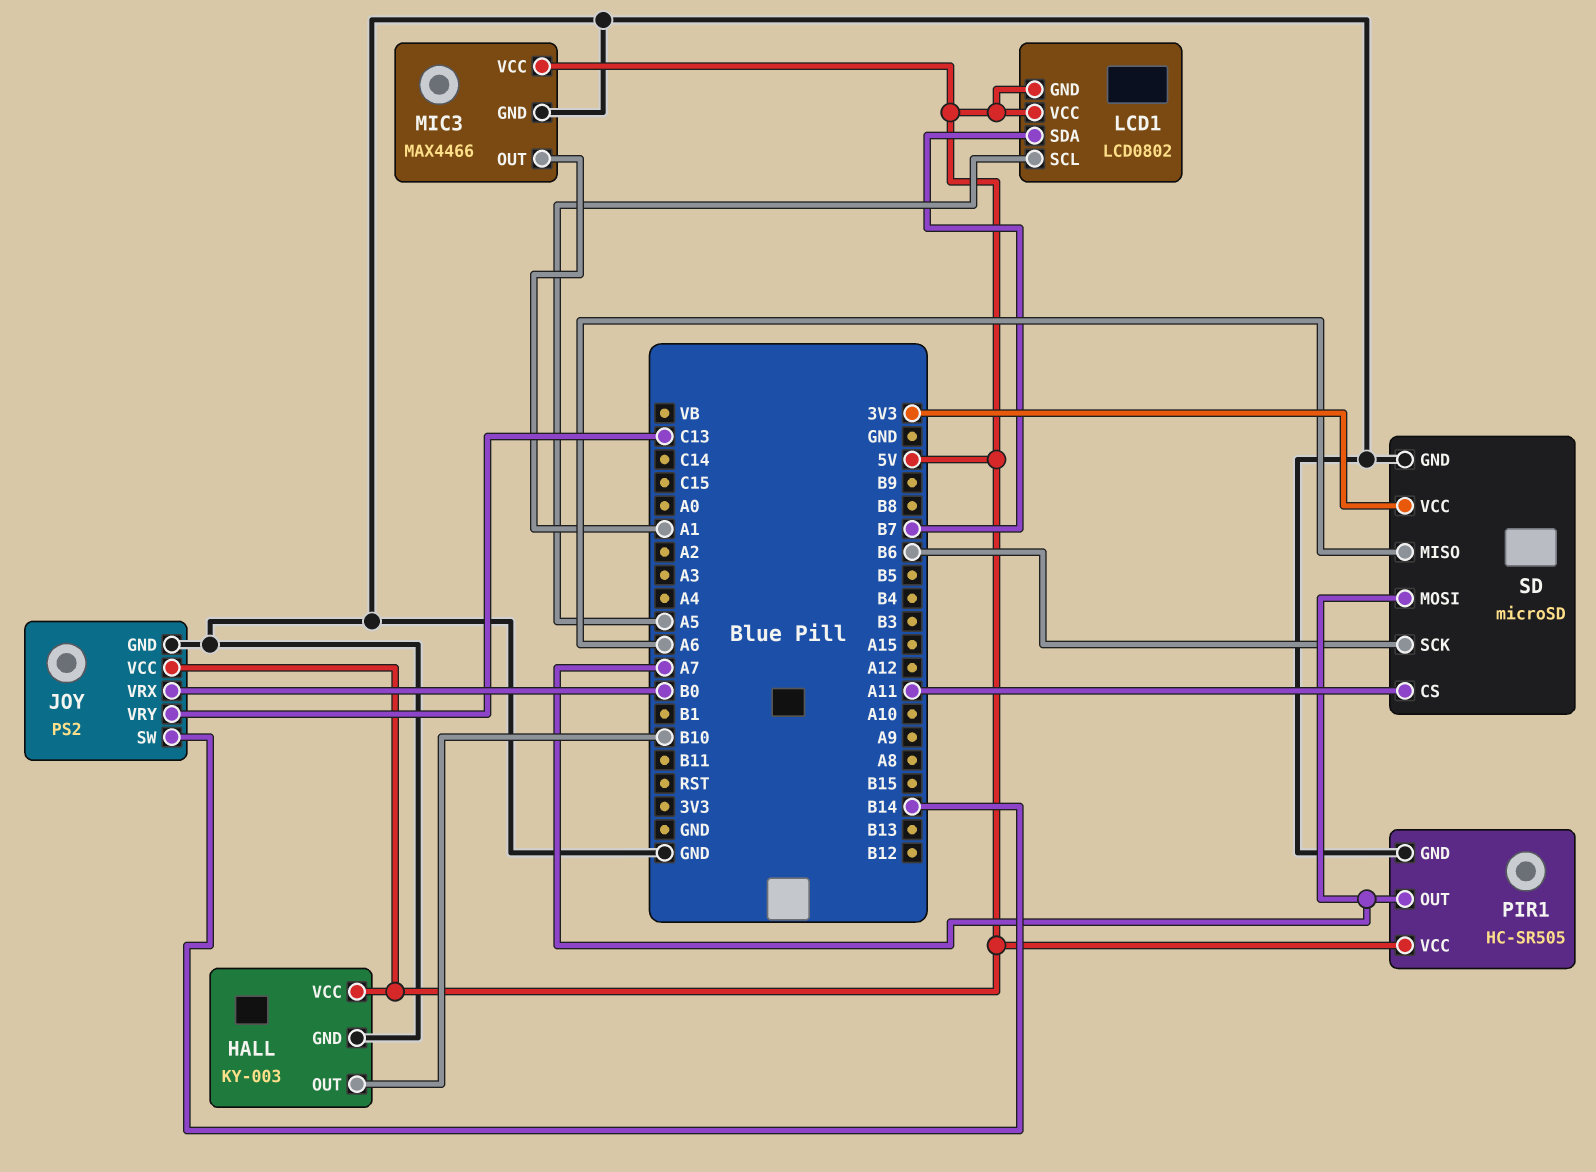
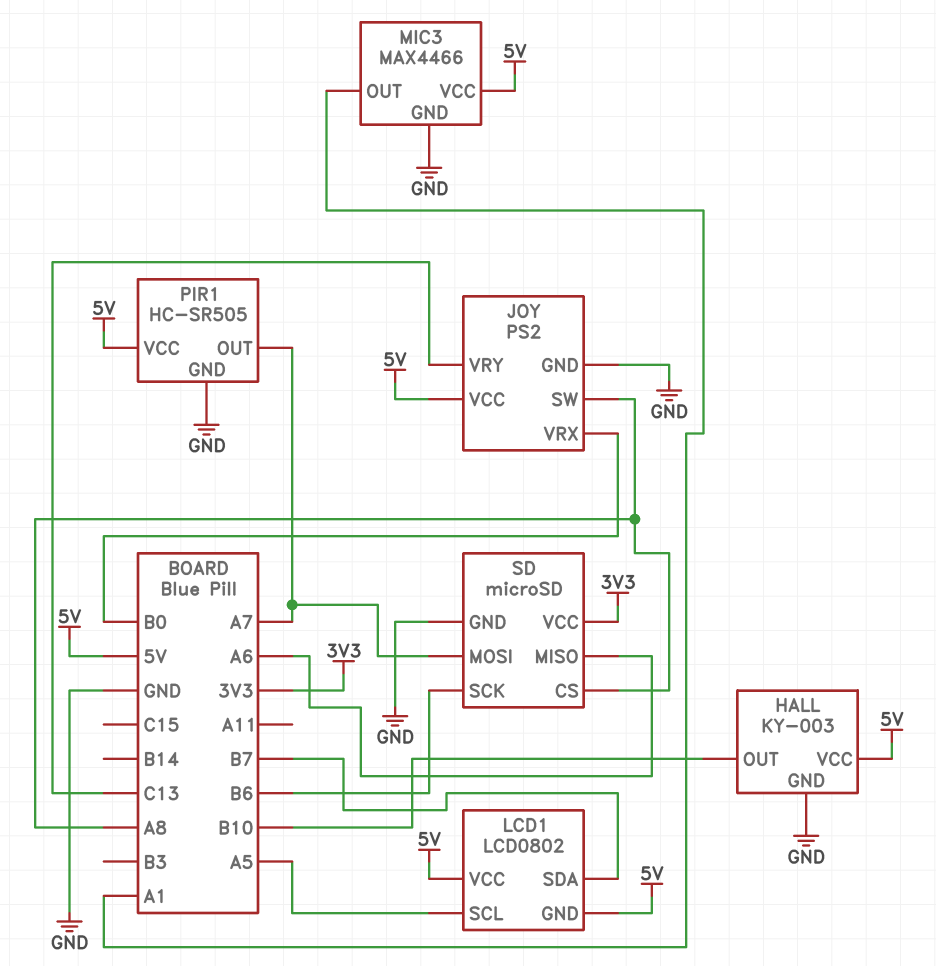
JOY pin SW: B14 -> A8
SD pin CS: A11 -> A8

